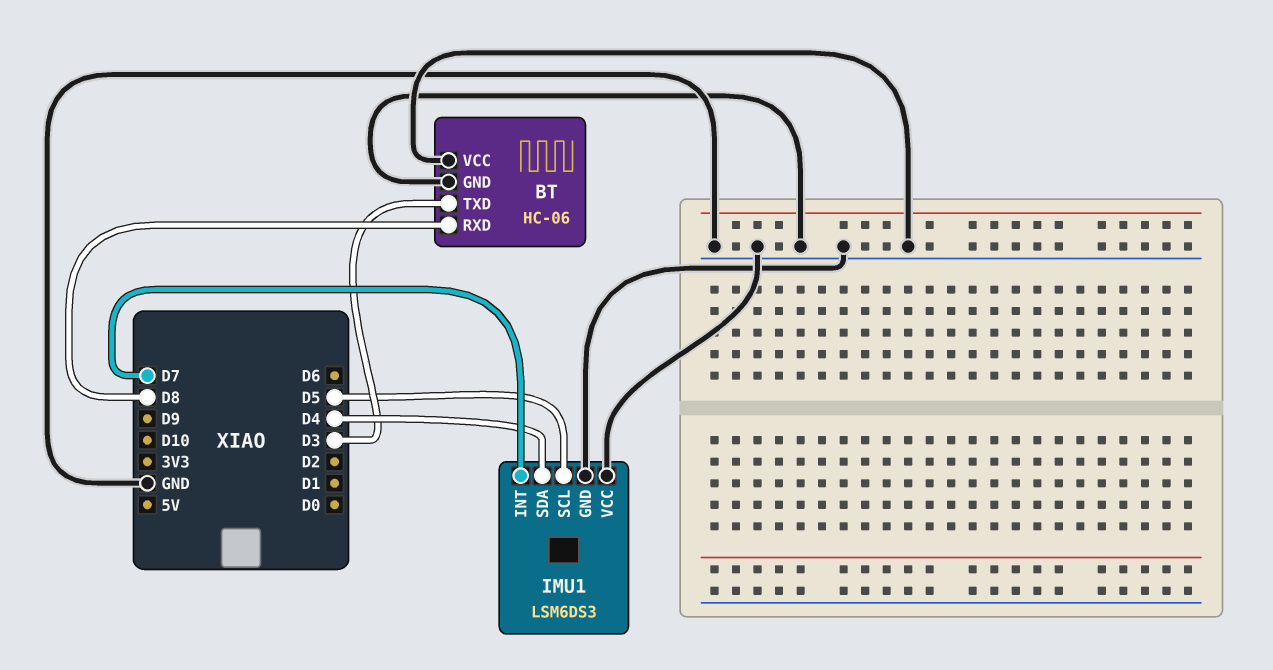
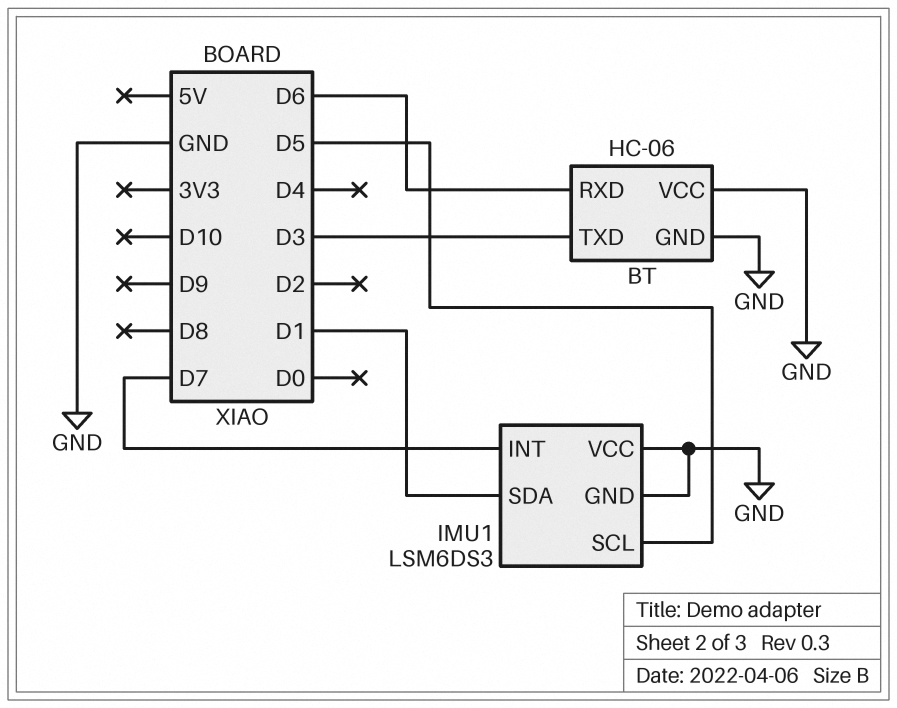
BT pin RXD: D8 -> D6
IMU1 pin SDA: D4 -> D1

